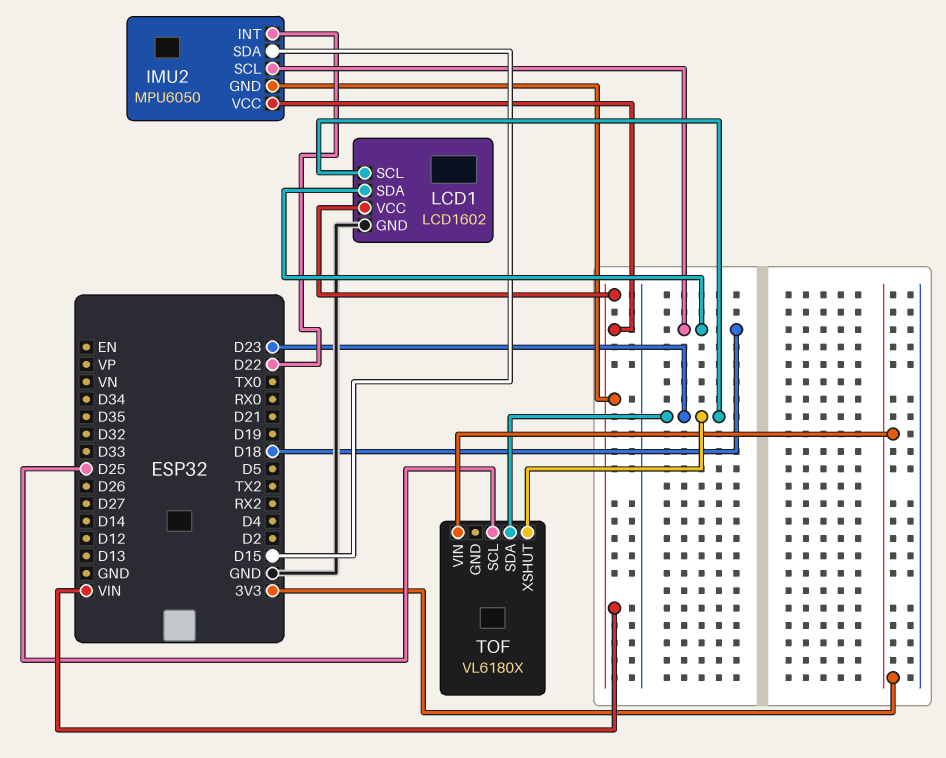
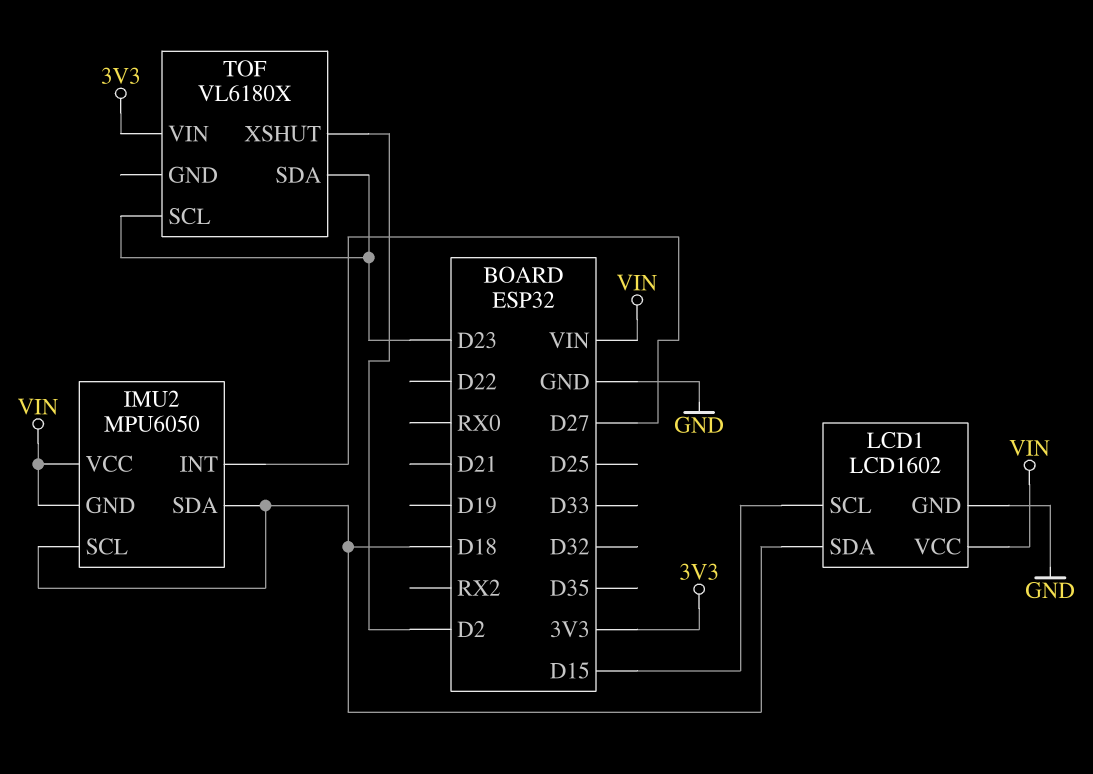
IMU2 pin INT: D22 -> D27
IMU2 pin SDA: D15 -> D18
LCD1 pin SCL: D23 -> D15
TOF pin SCL: D25 -> D23
TOF pin XSHUT: D23 -> D2

